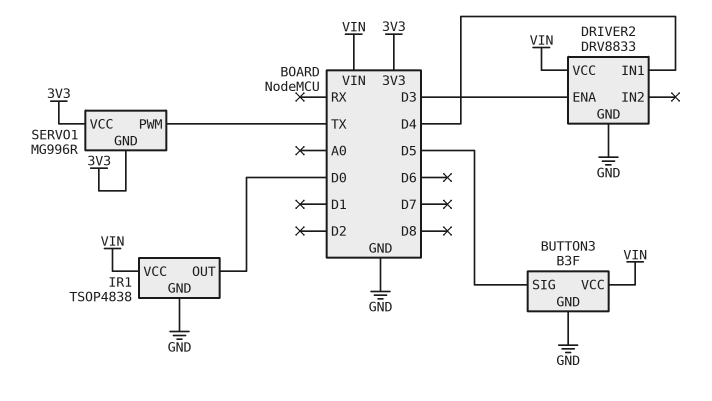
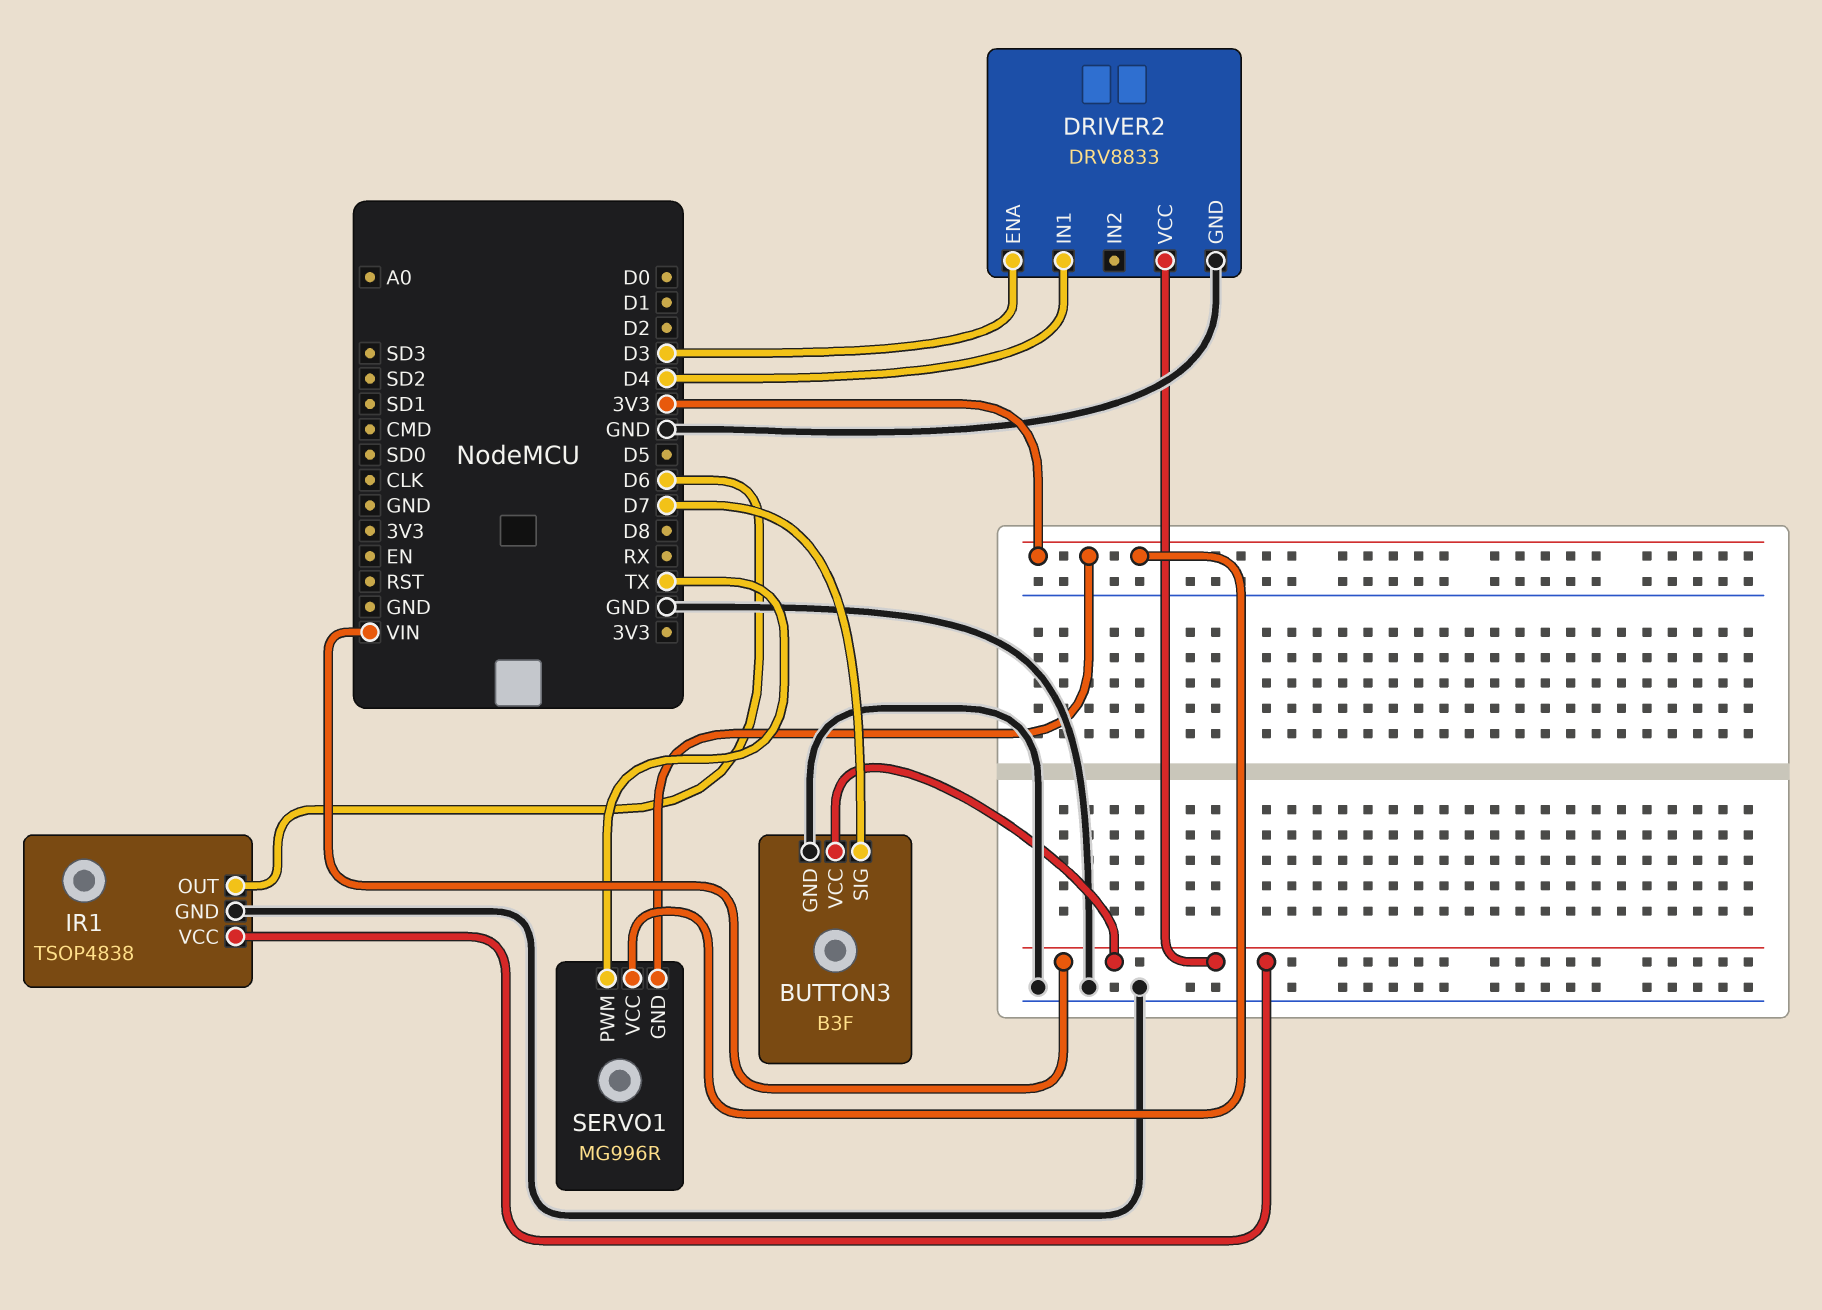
BUTTON3 pin SIG: D5 -> D7
IR1 pin OUT: D0 -> D6

